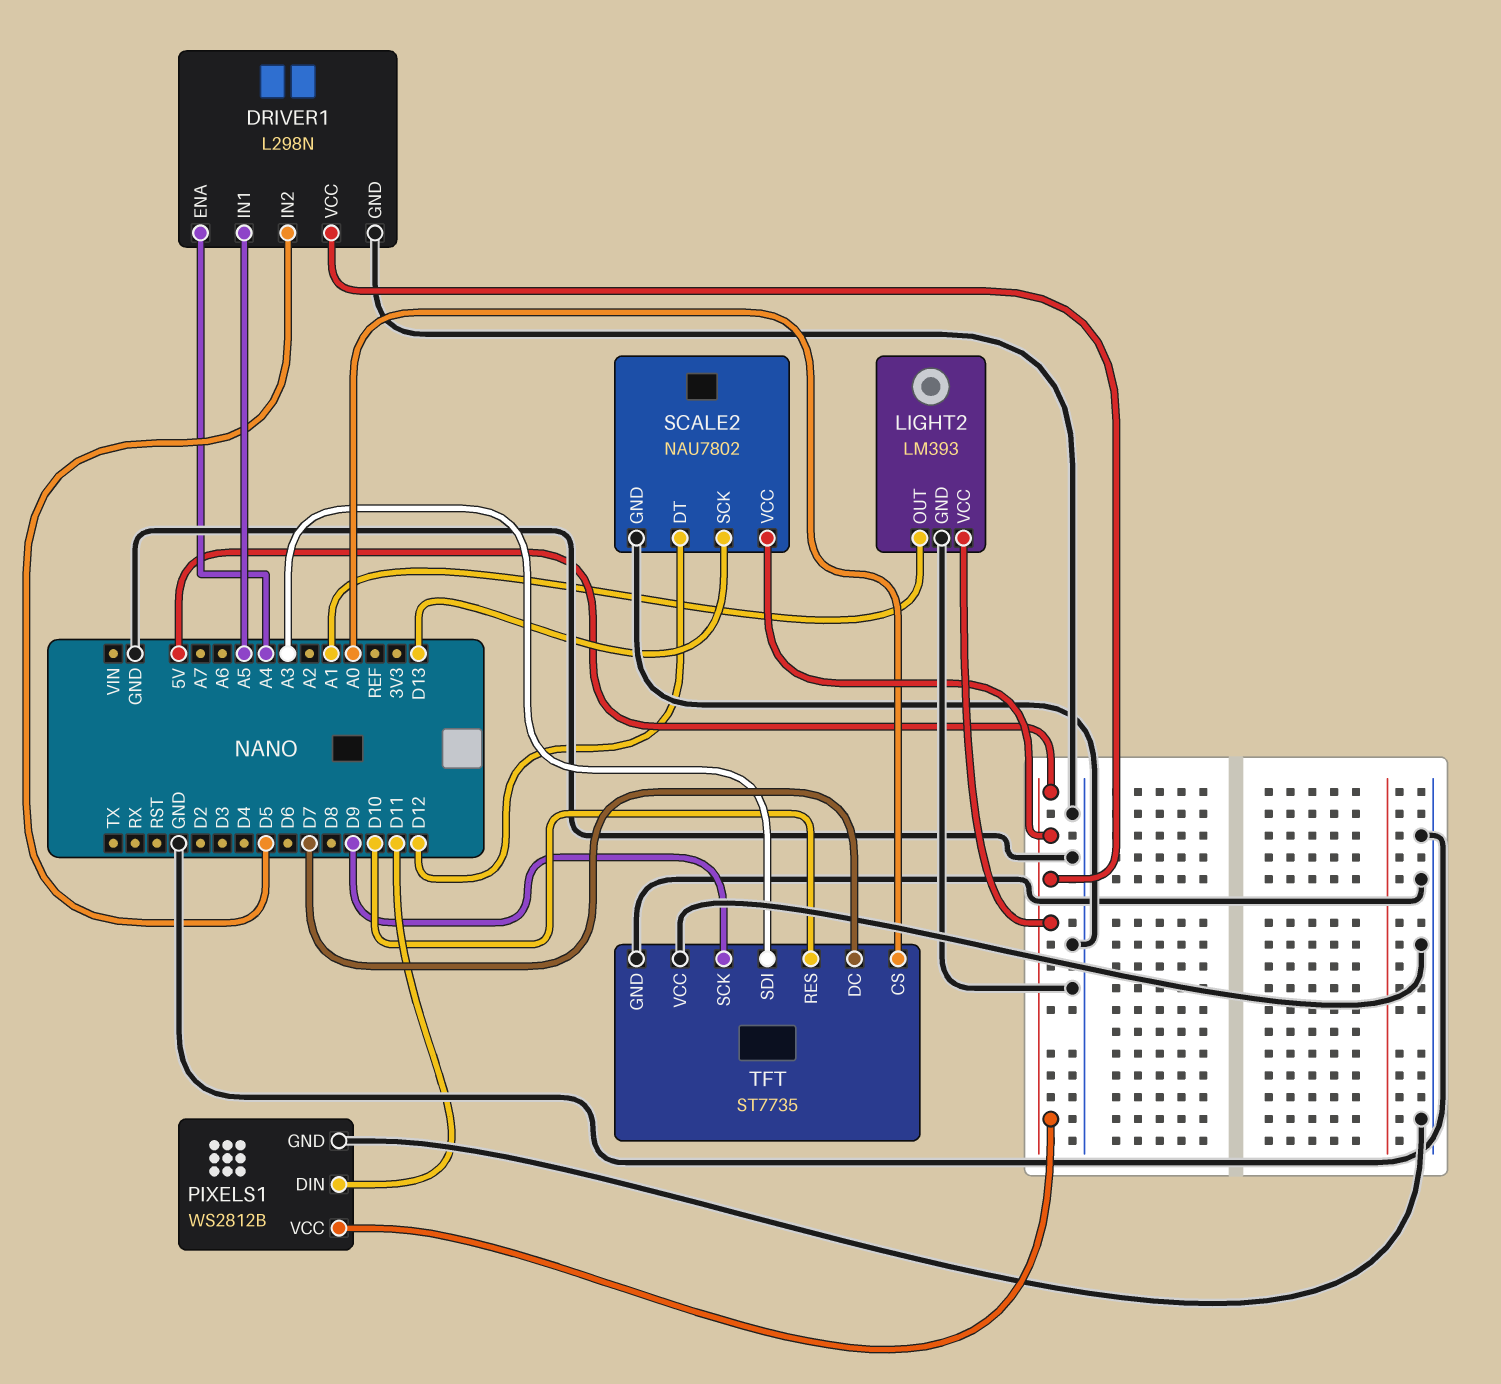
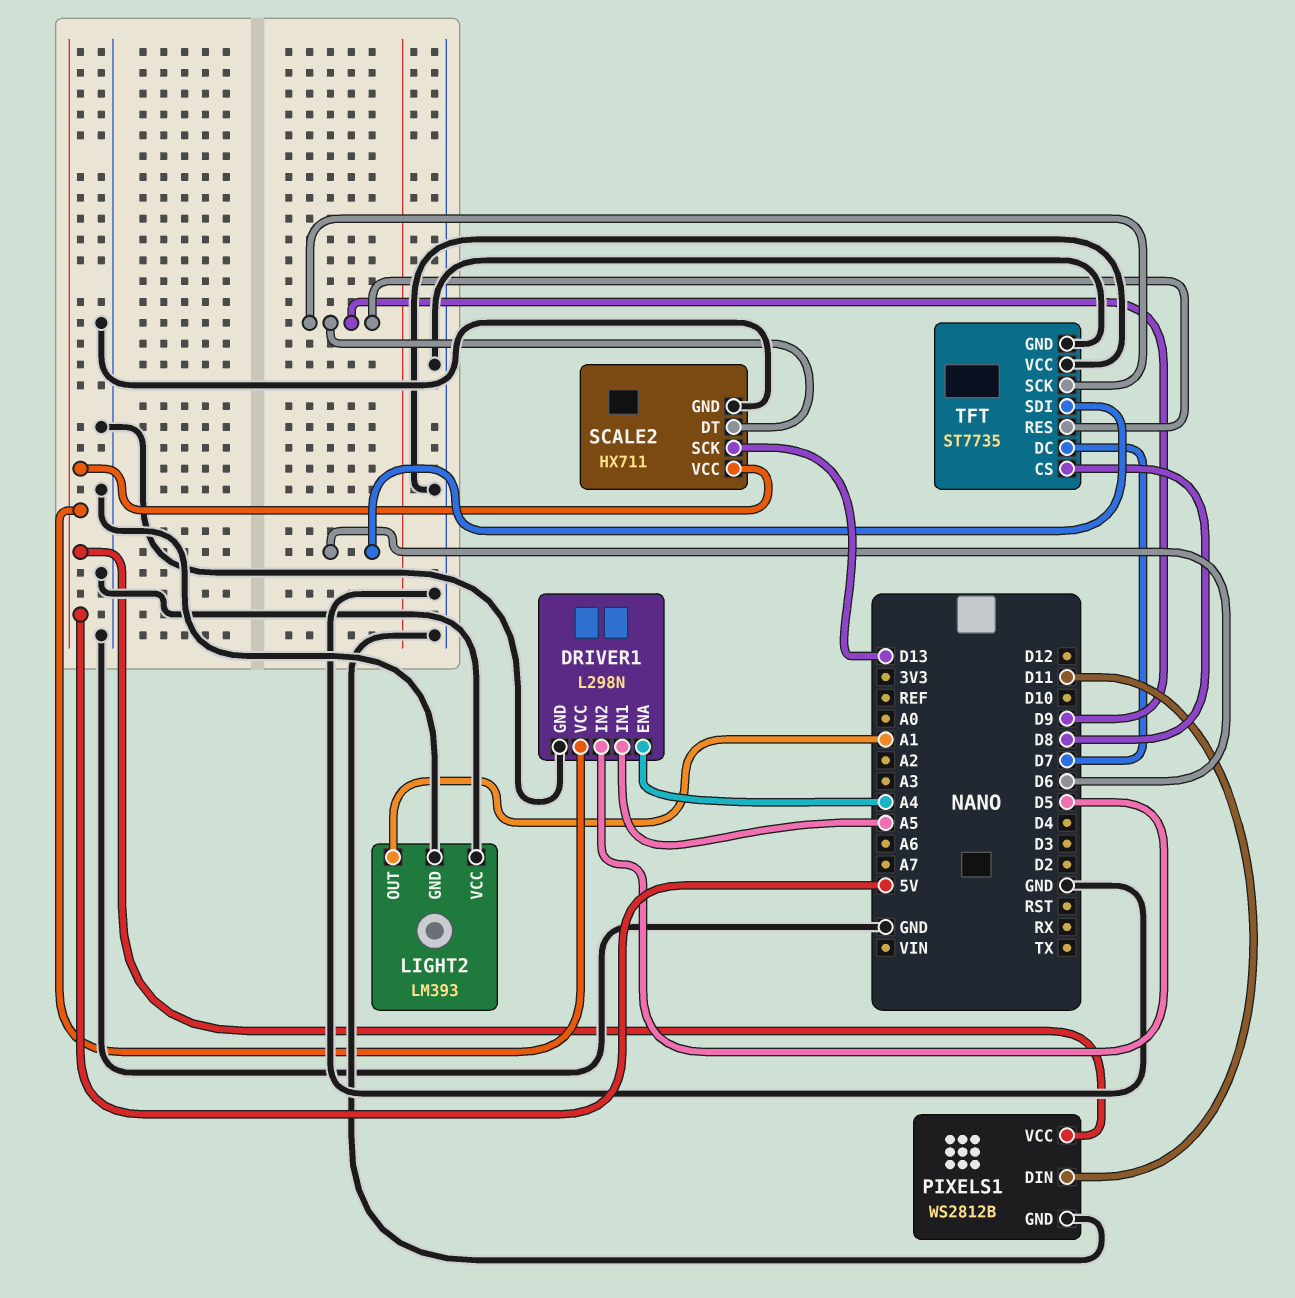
LIGHT2 pin VCC: 5V -> GND
SCALE2: NAU7802 -> HX711
SCALE2 pin DT: D12 -> D9
TFT pin CS: A0 -> D8
TFT pin RES: D10 -> D9
TFT pin SDI: A3 -> D6

